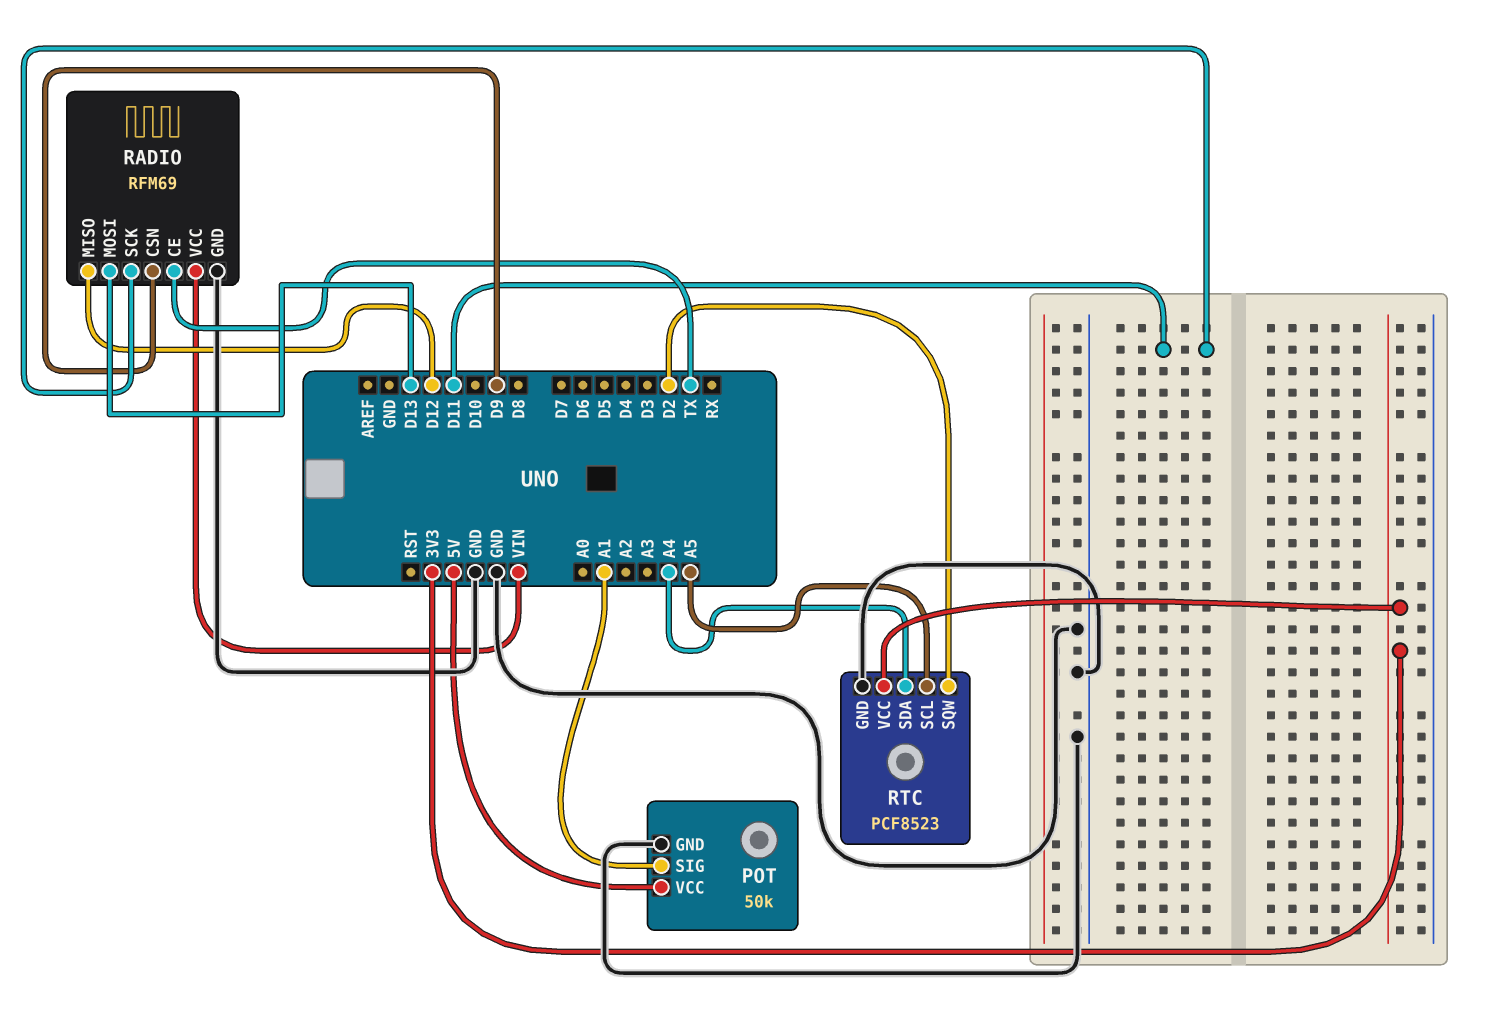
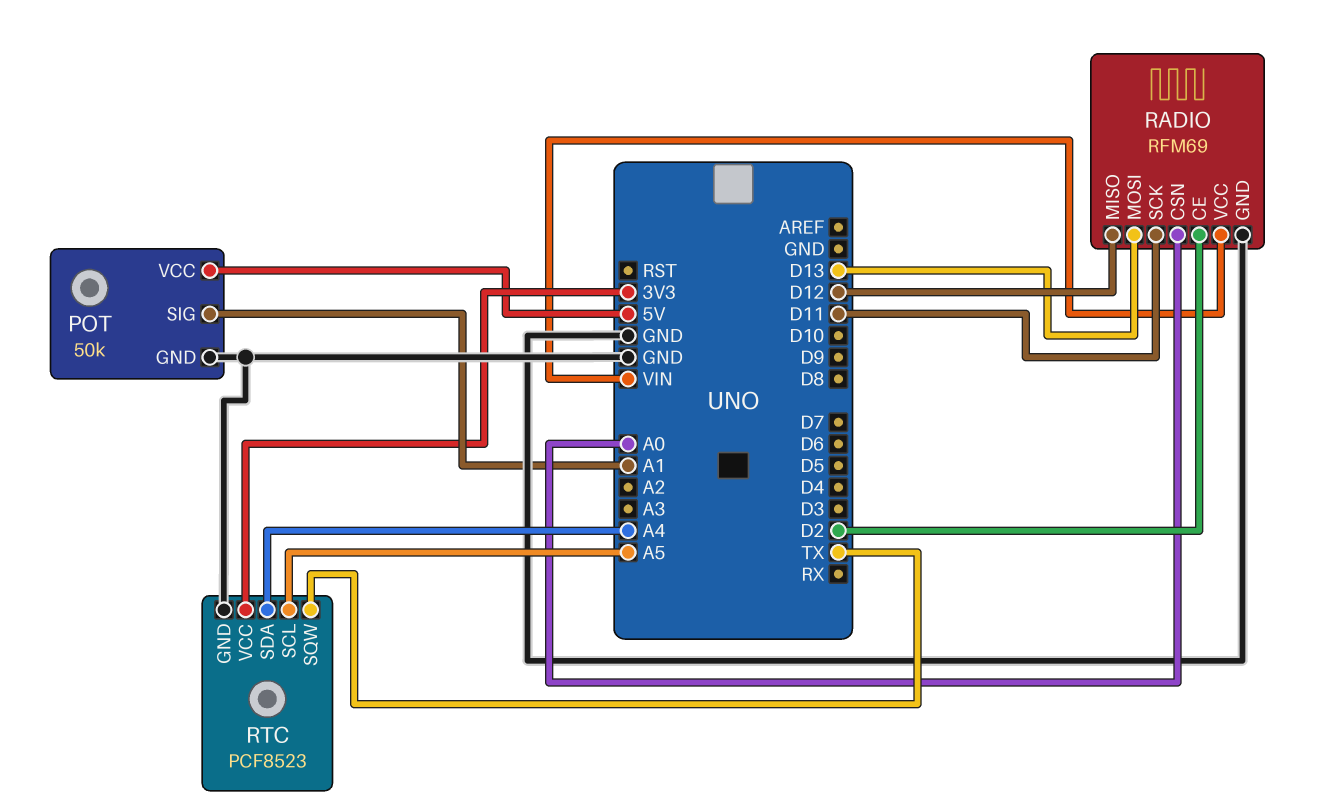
RADIO pin CE: TX -> D2
RADIO pin CSN: D9 -> A0
RTC pin SQW: D2 -> TX

